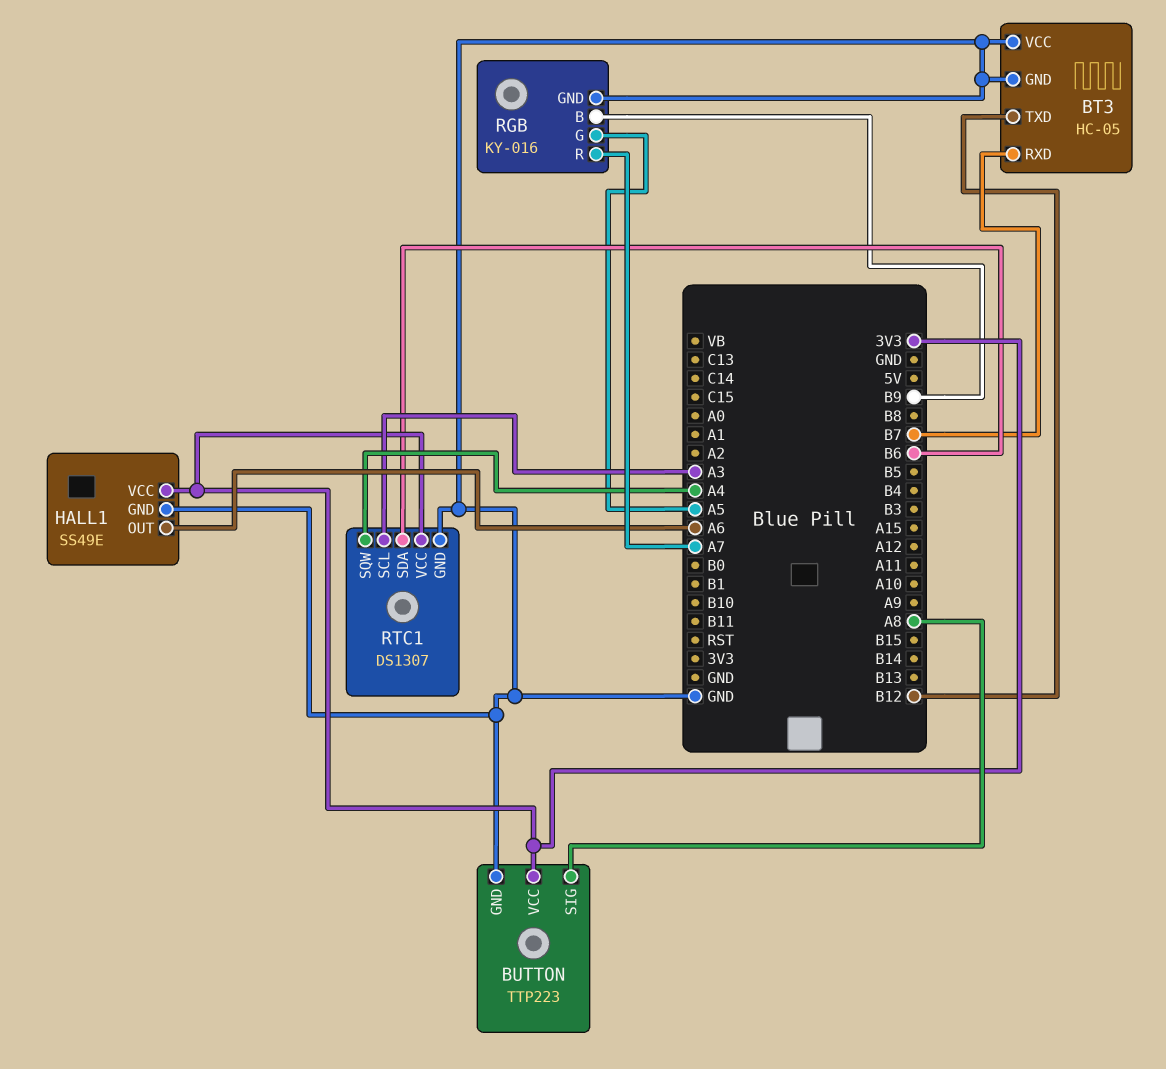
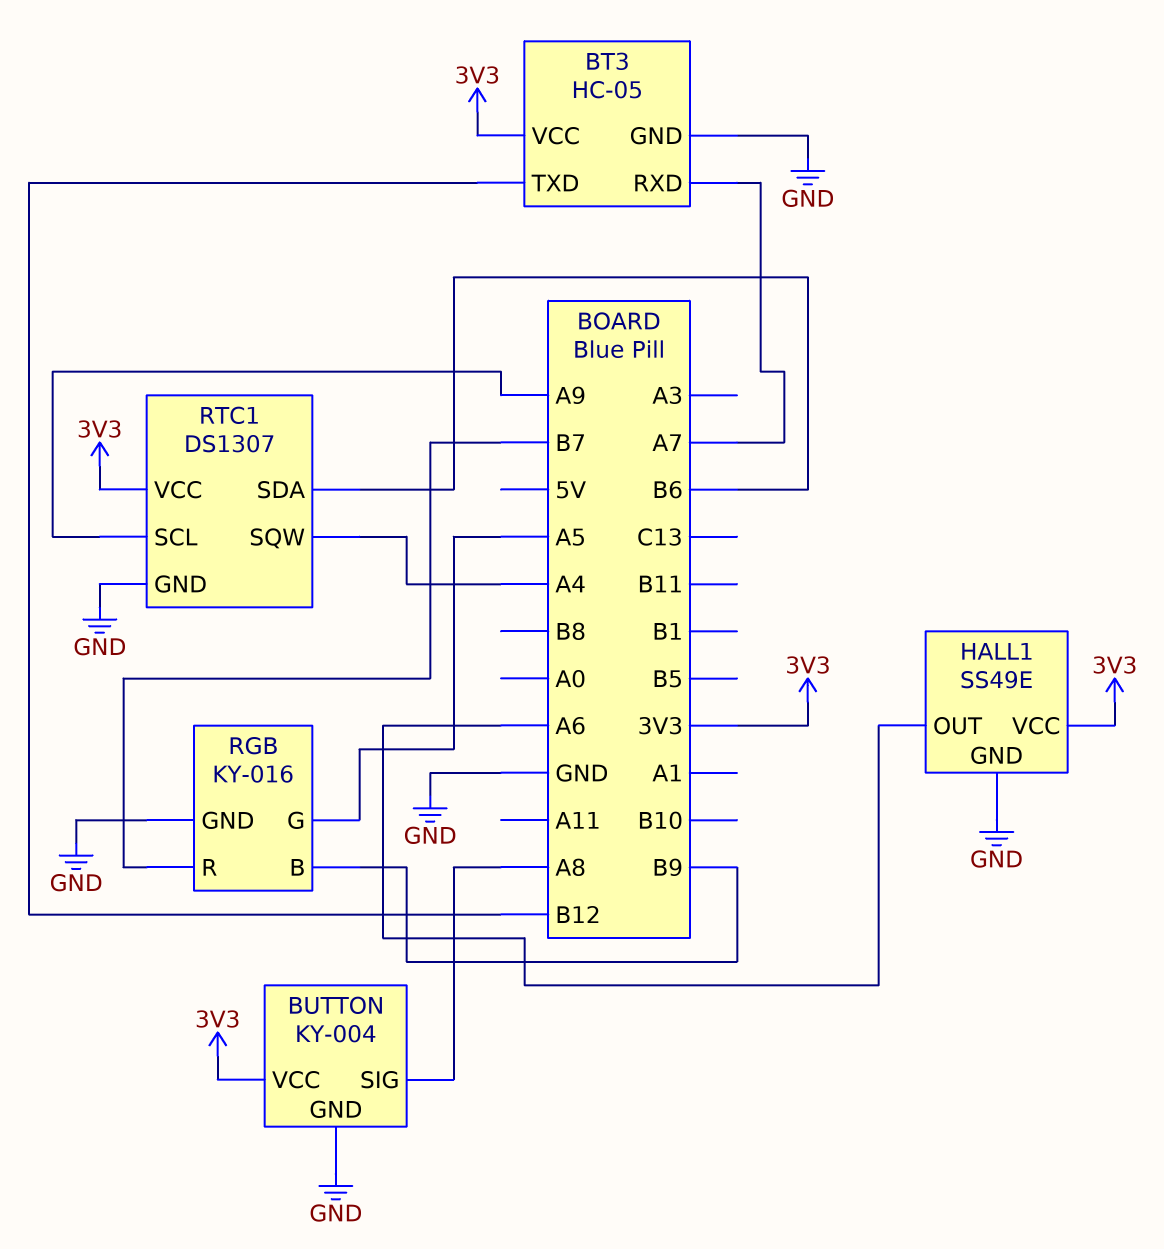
BT3 pin RXD: B7 -> A7
BT3 pin VCC: GND -> 3V3
BUTTON: TTP223 -> KY-004
RGB pin R: A7 -> B7
RTC1 pin SCL: A3 -> A9

